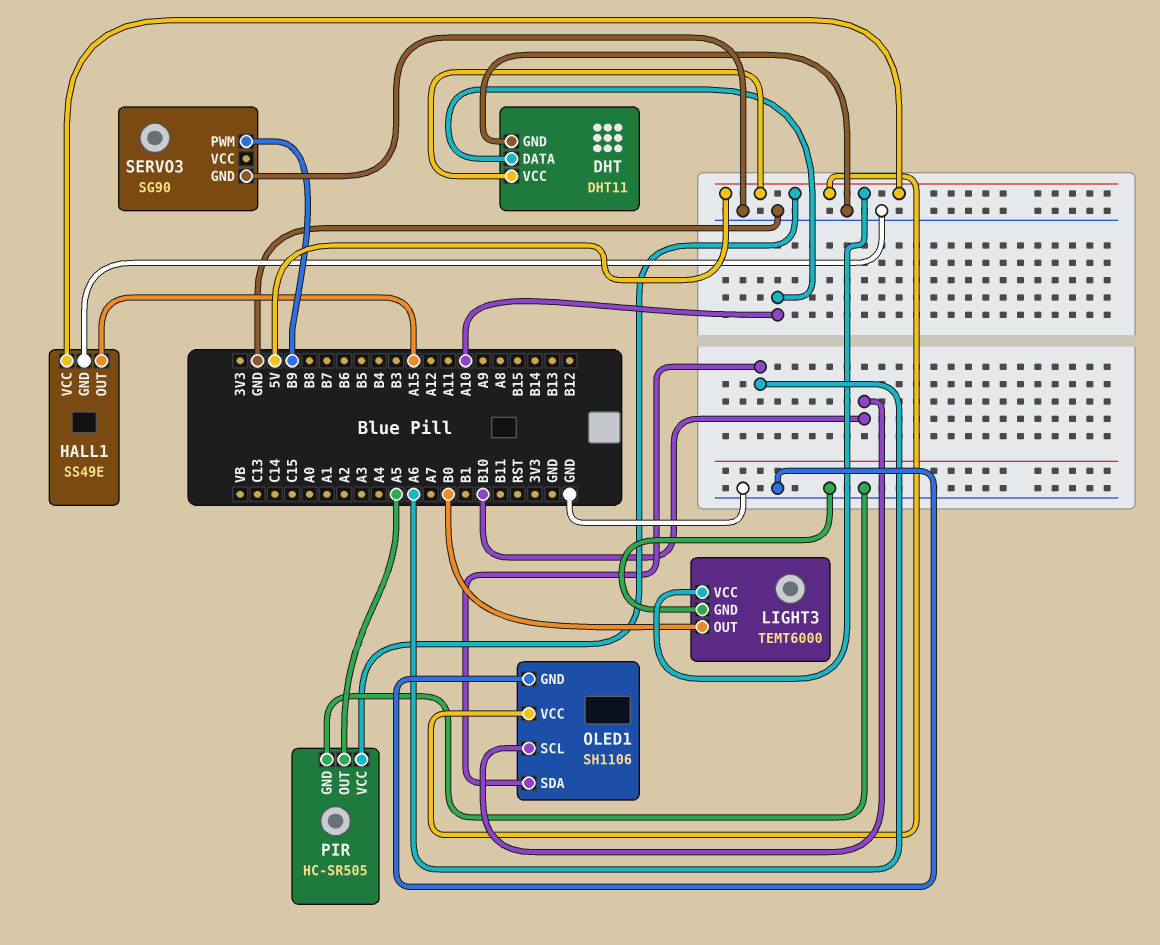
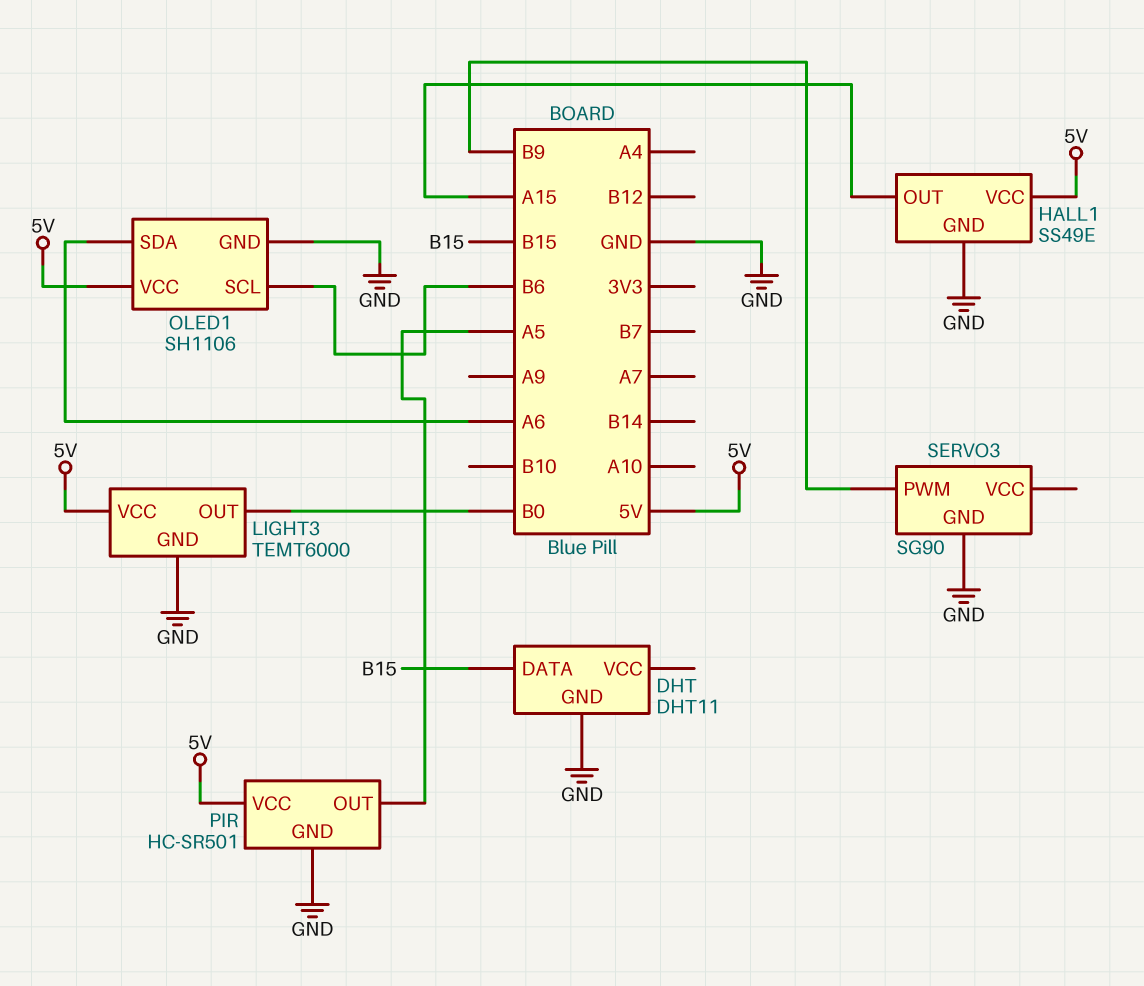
DHT pin DATA: A10 -> B15
DHT pin VCC: 5V -> none
OLED1 pin SCL: B10 -> B6
PIR: HC-SR505 -> HC-SR501

